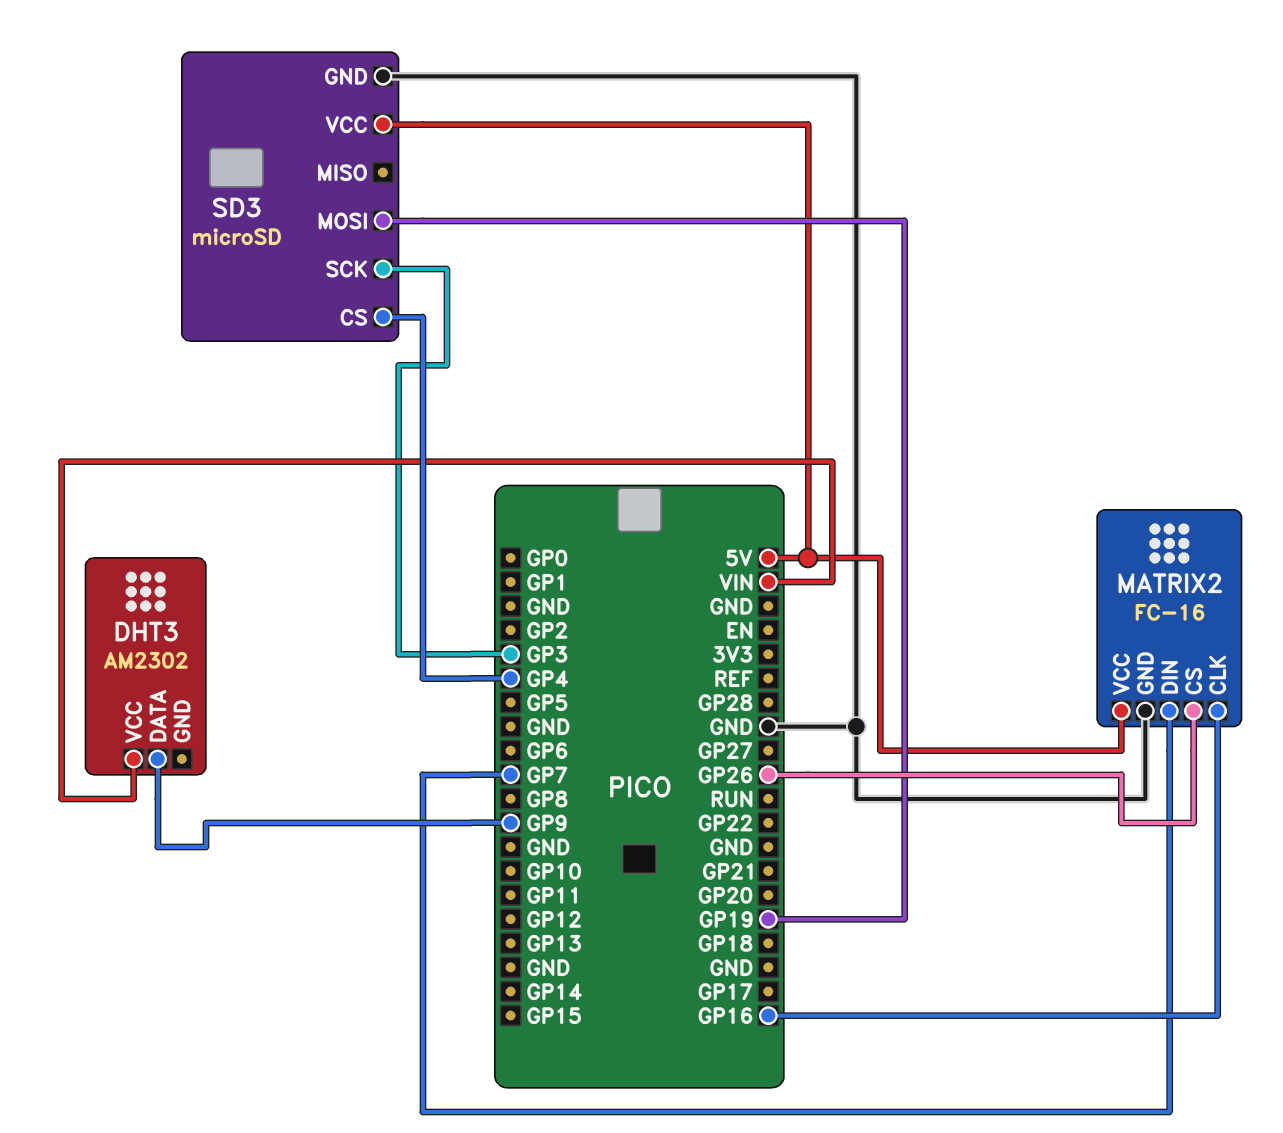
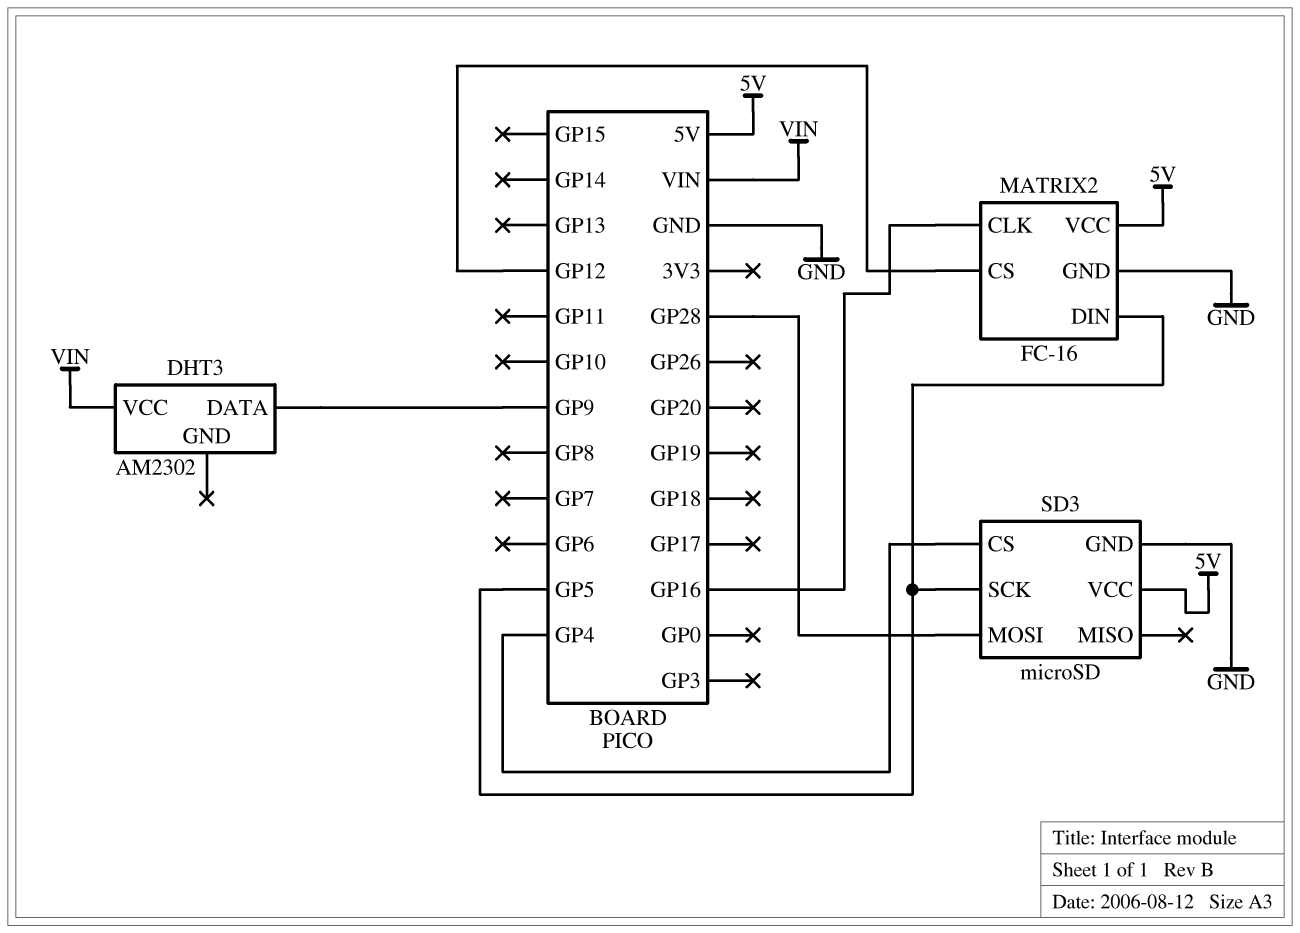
MATRIX2 pin CS: GP26 -> GP12
MATRIX2 pin DIN: GP7 -> GP5
SD3 pin MOSI: GP19 -> GP28
SD3 pin SCK: GP3 -> GP5

